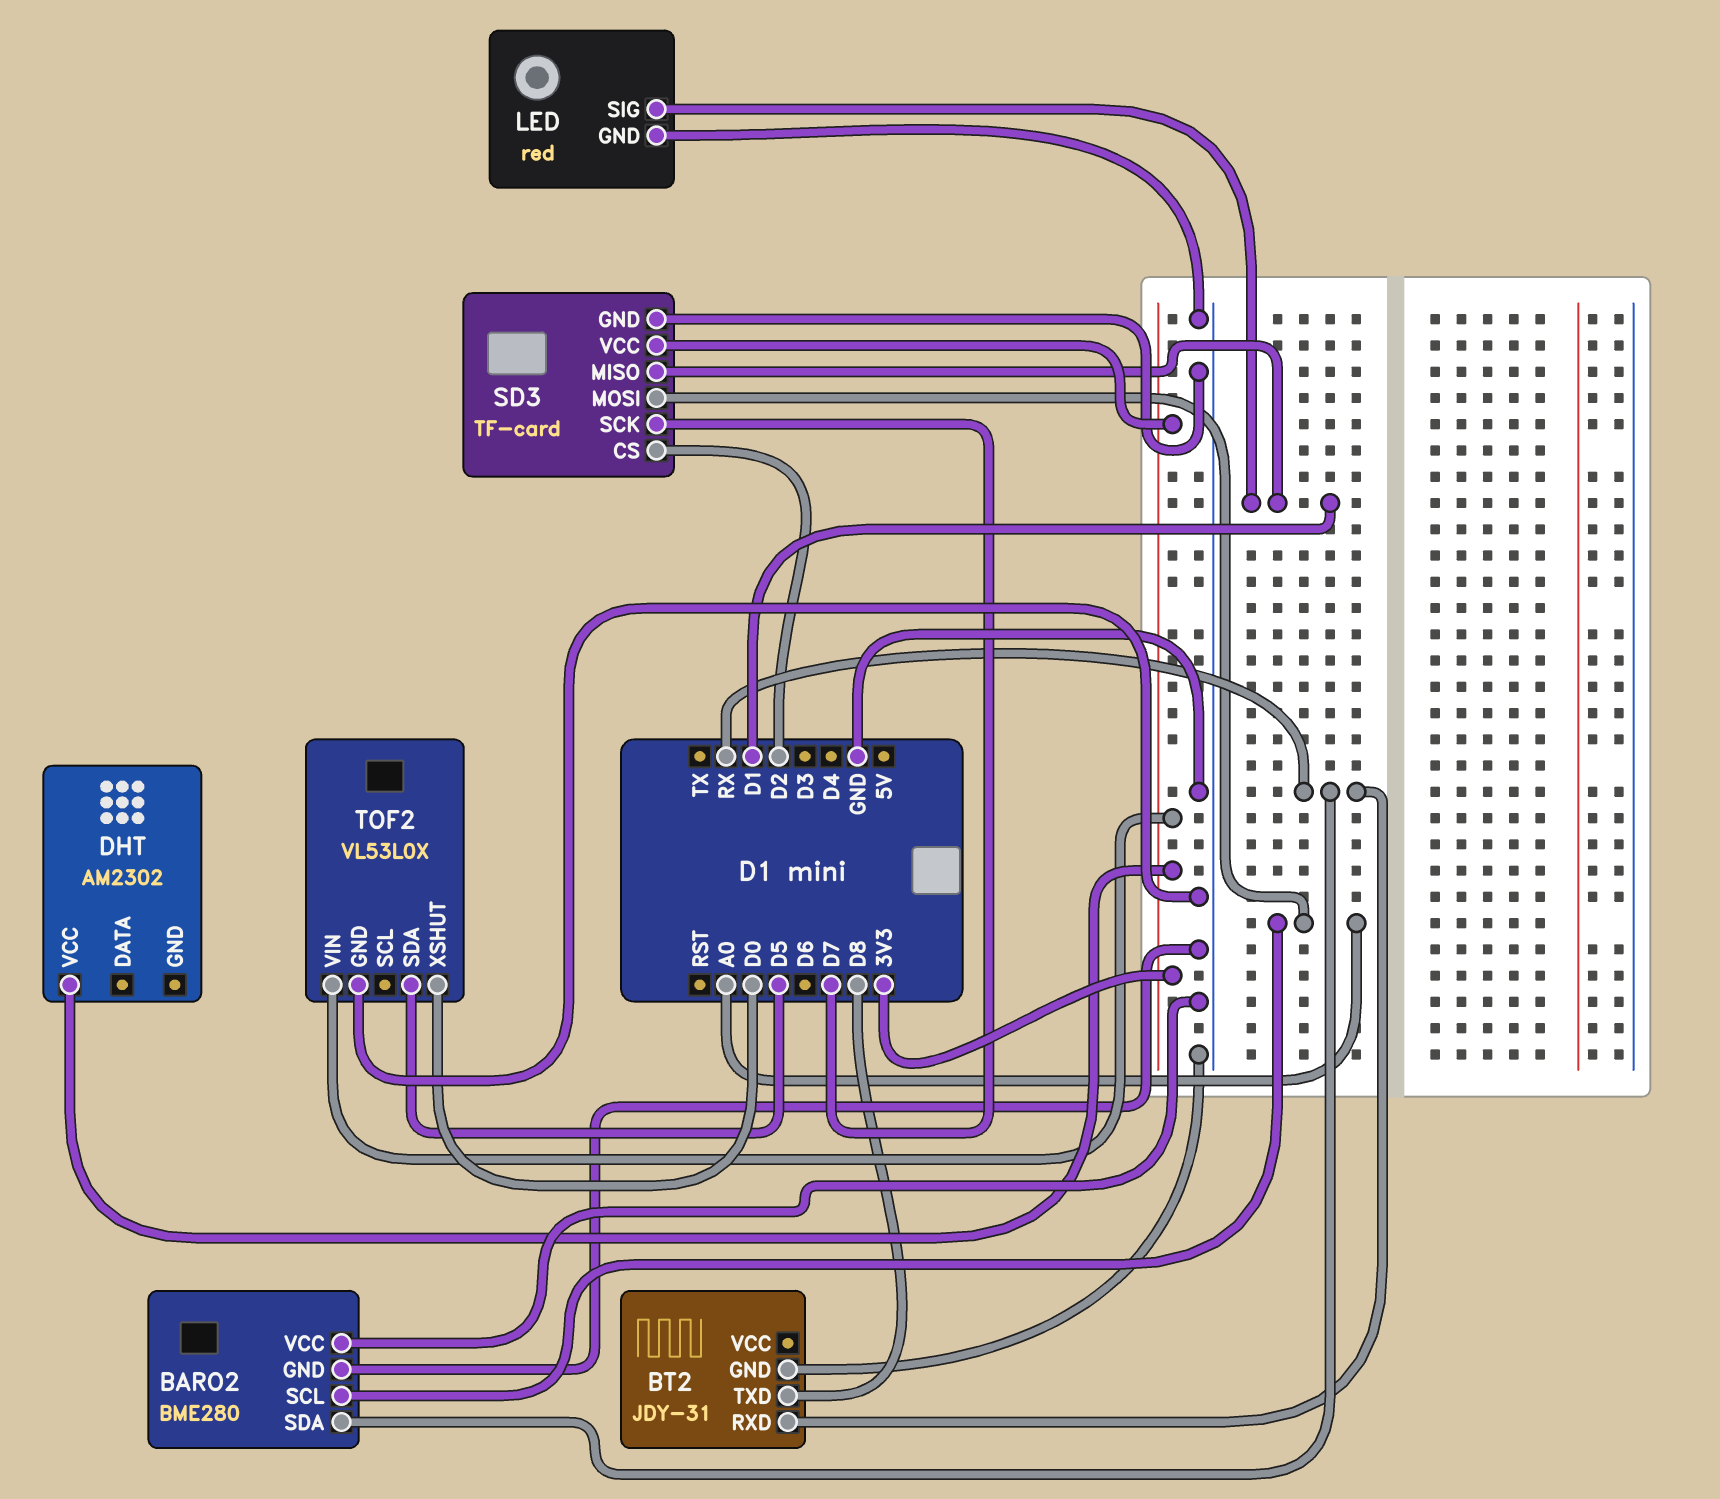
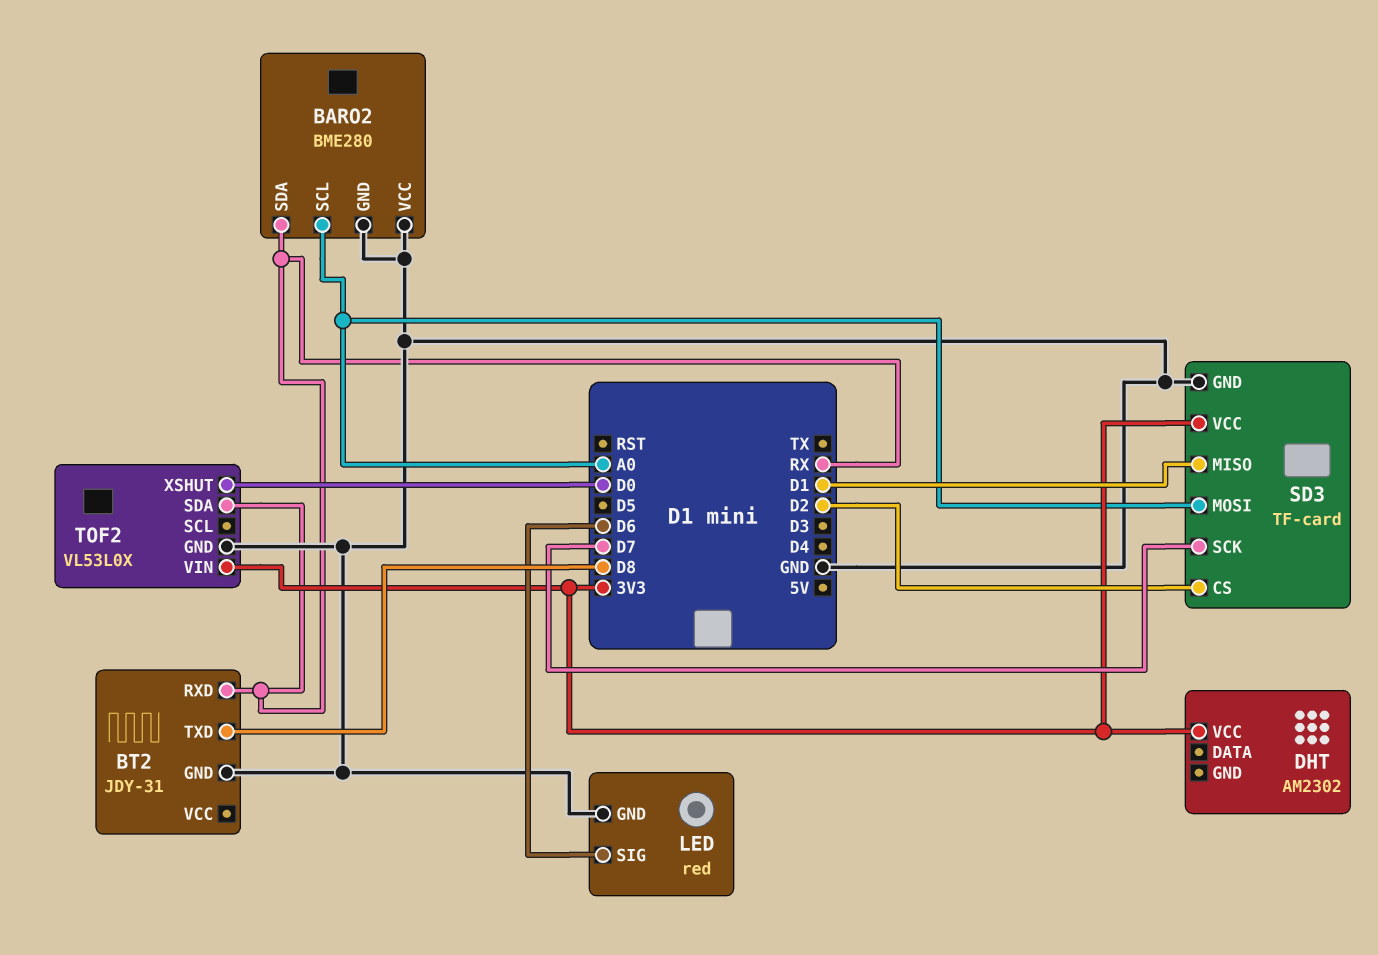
LED pin SIG: D1 -> D6
TOF2 pin SDA: D5 -> RX

